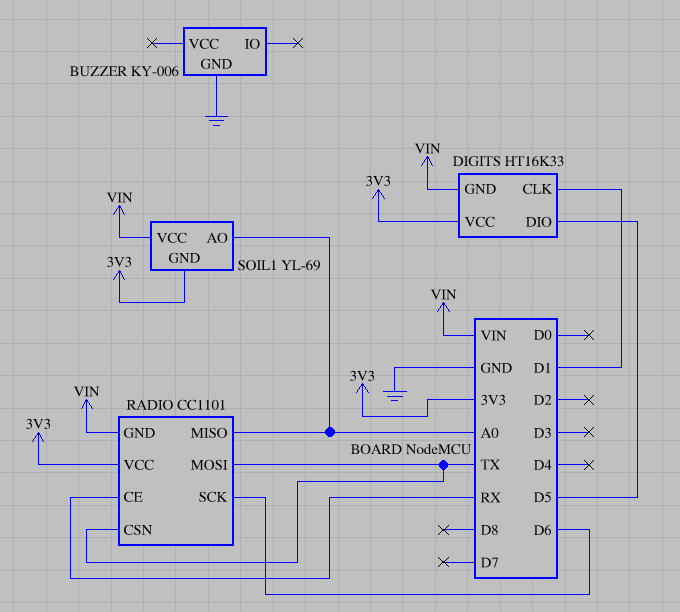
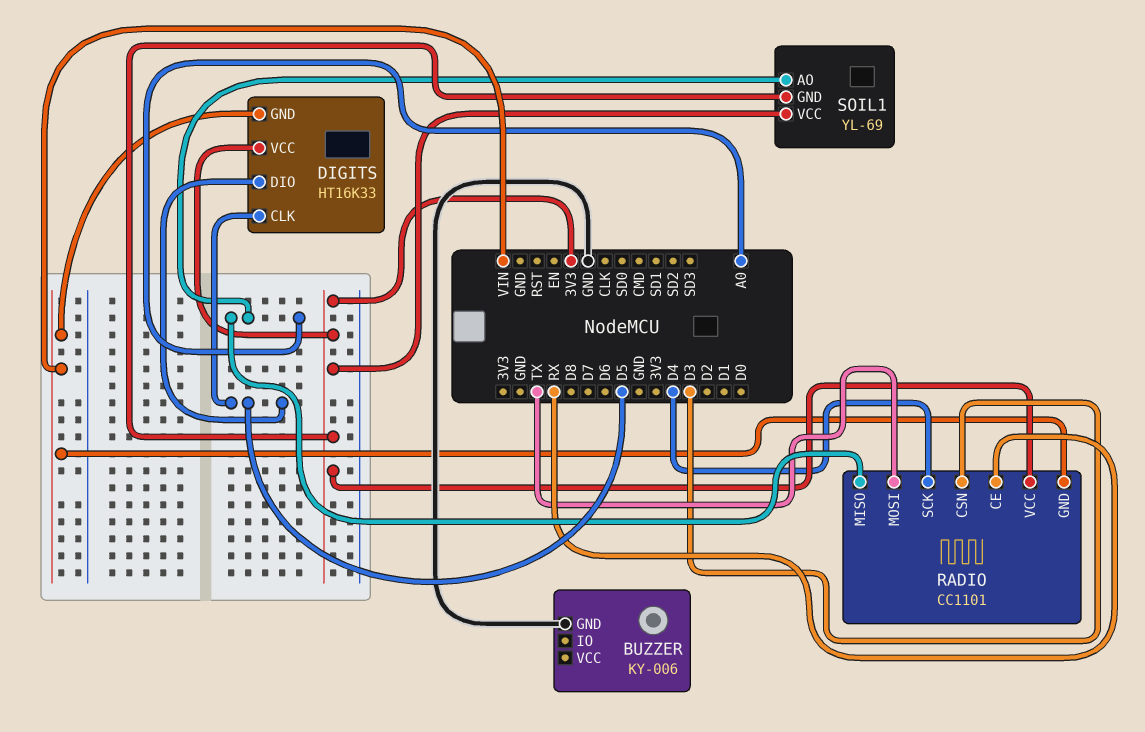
DIGITS pin CLK: D1 -> D5
RADIO pin CSN: TX -> D3
RADIO pin SCK: D6 -> D4
SOIL1 pin VCC: VIN -> 3V3

